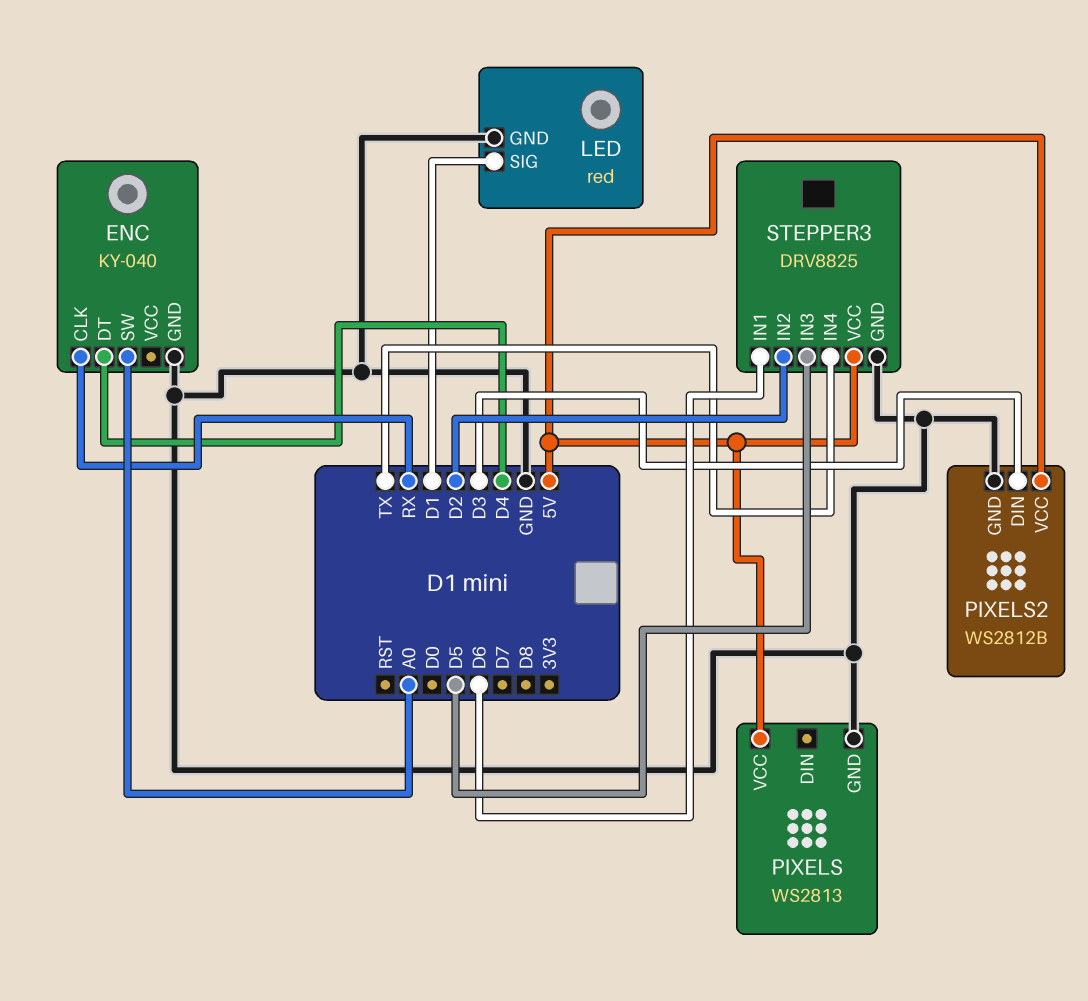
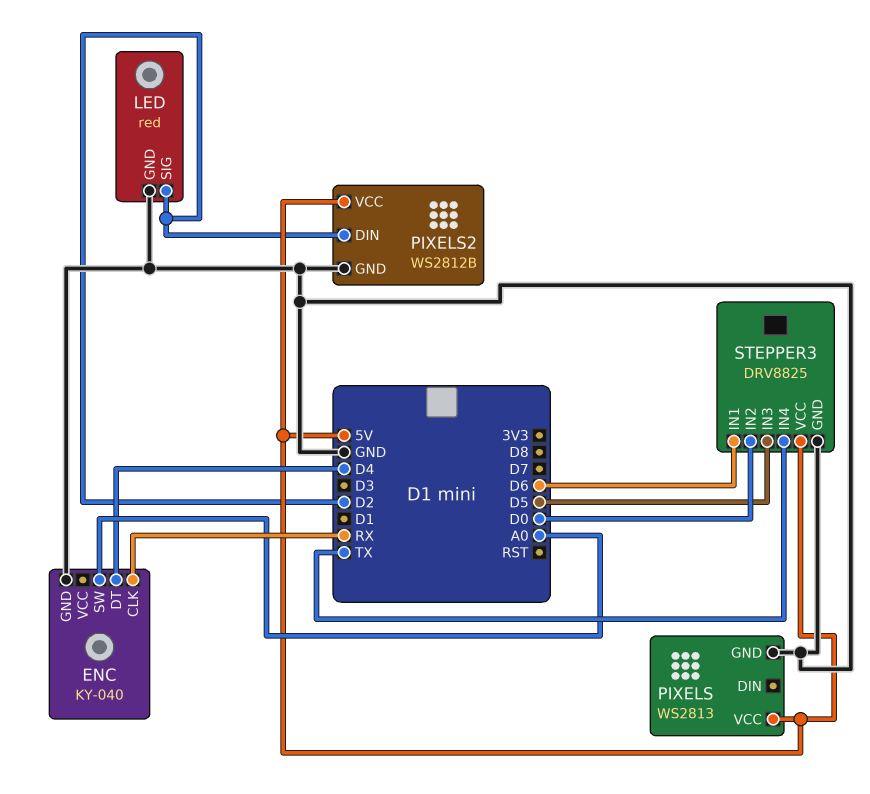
LED pin SIG: D1 -> D2
PIXELS2 pin DIN: D3 -> D2
STEPPER3 pin IN2: D2 -> D0

